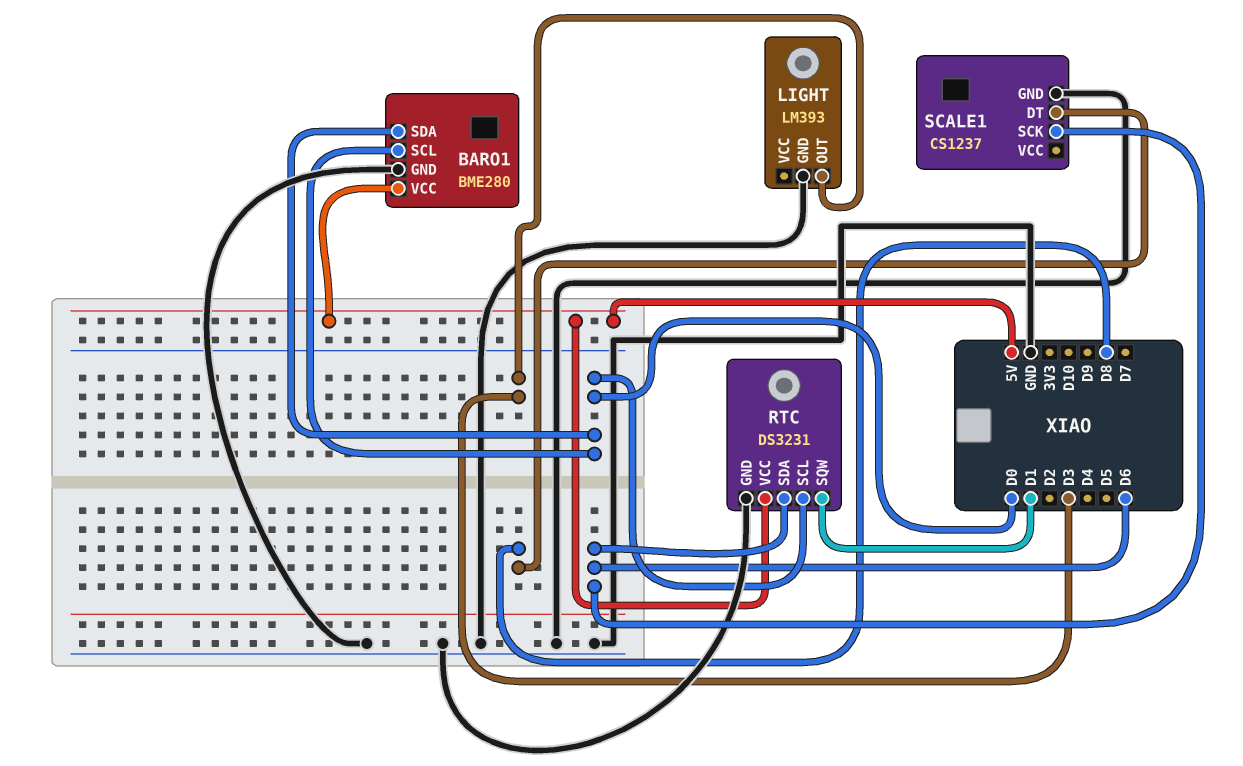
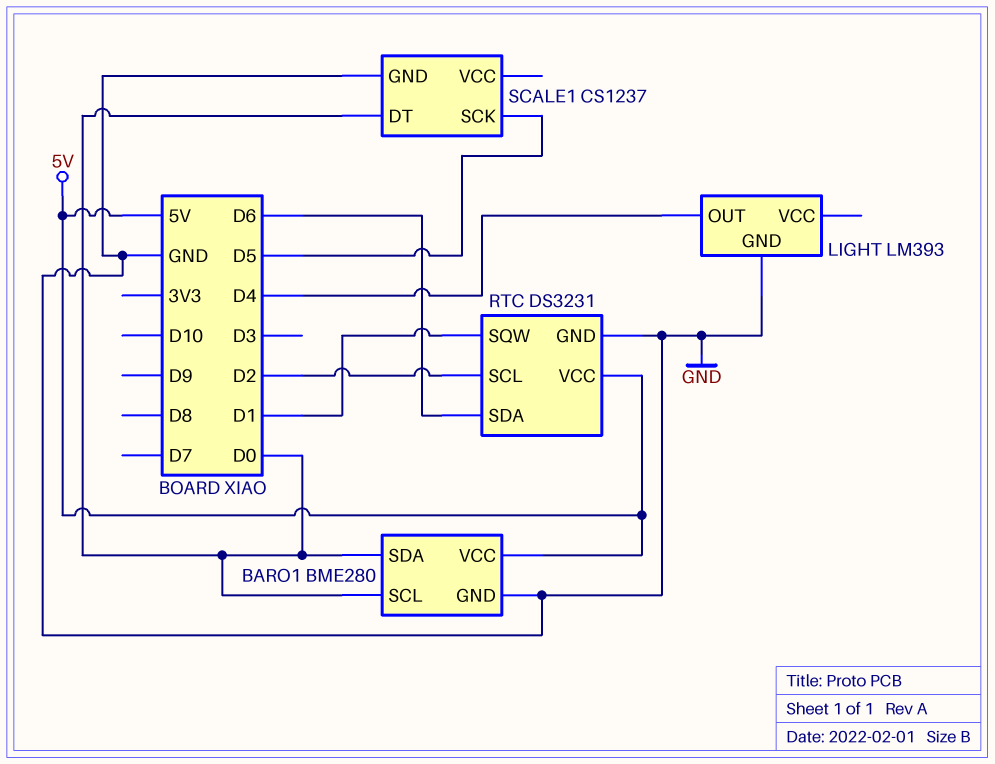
LIGHT pin OUT: D3 -> D4
RTC pin SCL: D0 -> D2
SCALE1 pin DT: D8 -> D0
SCALE1 pin SCK: D6 -> D5

